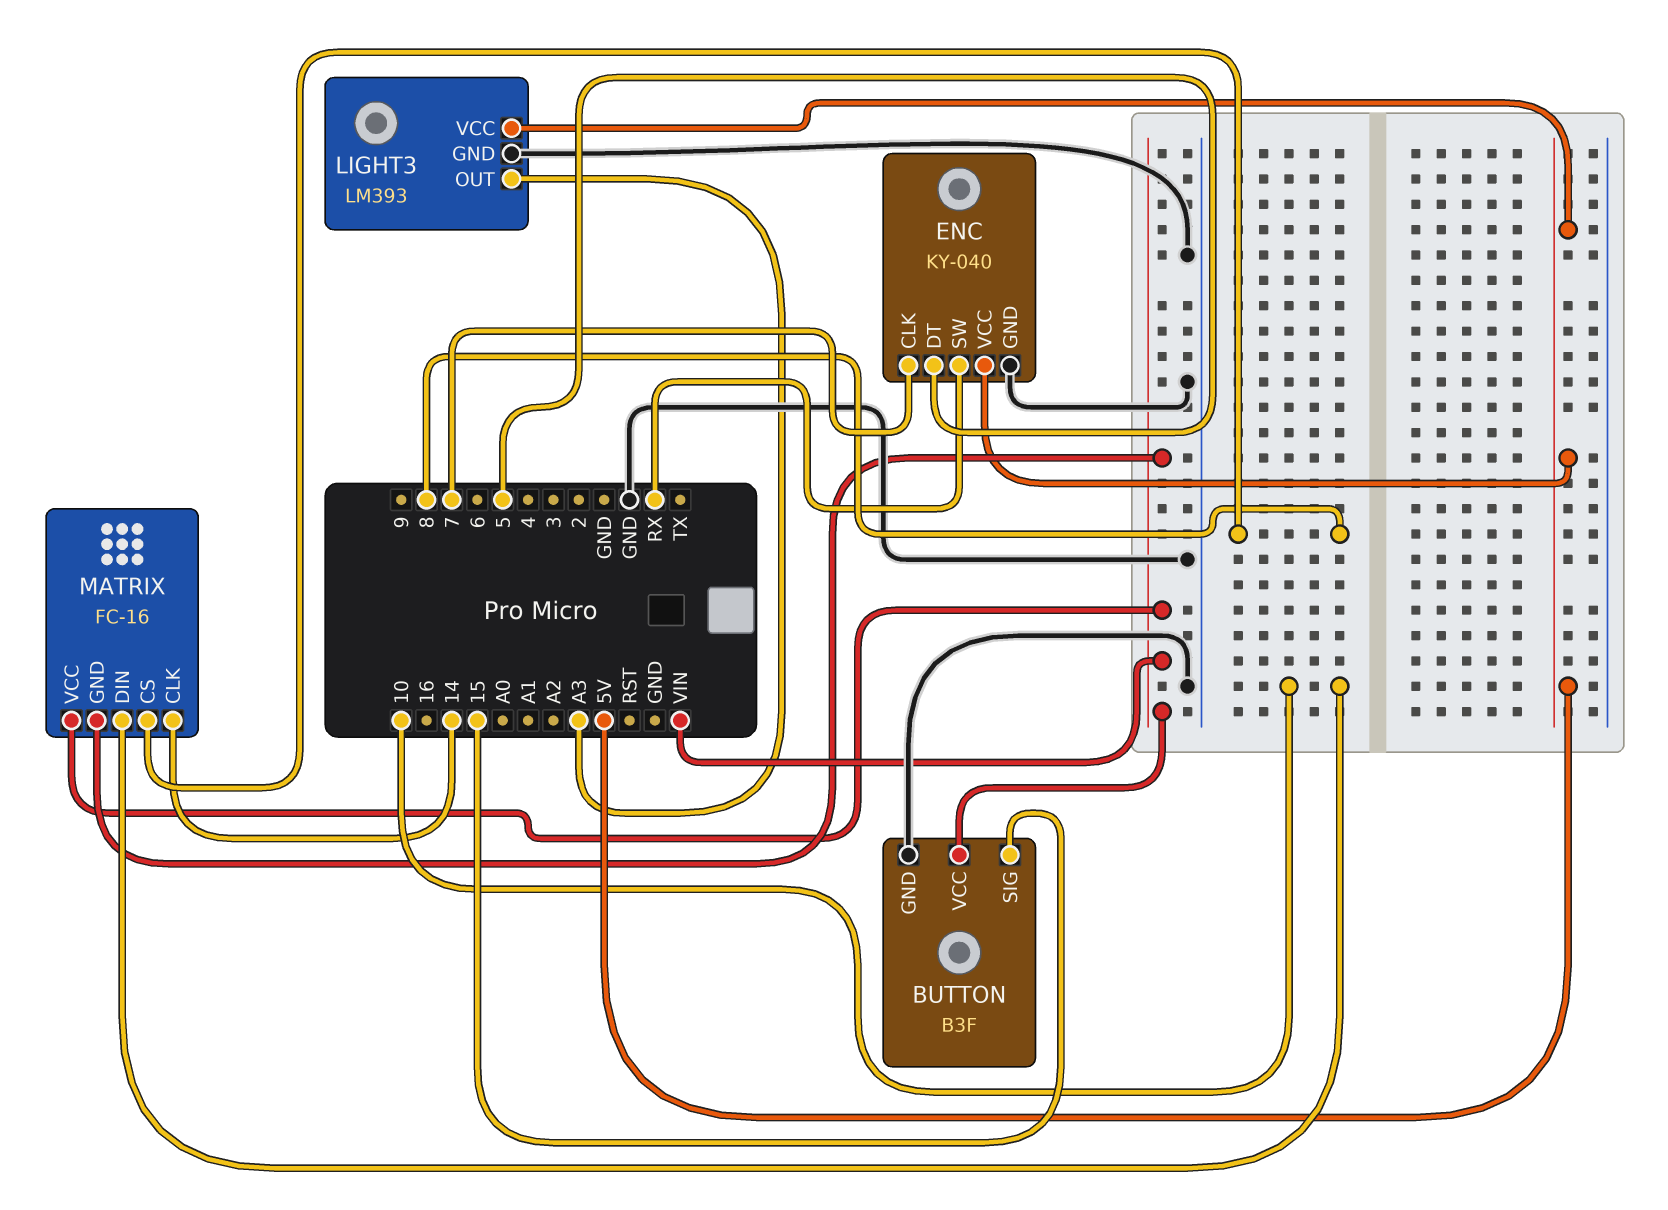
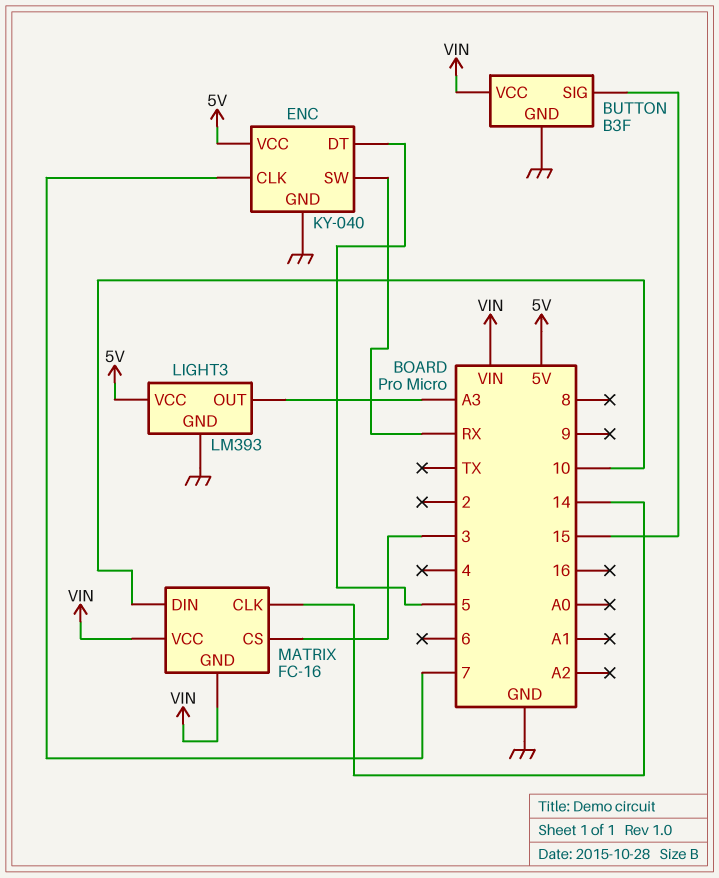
MATRIX pin CS: 8 -> 3

